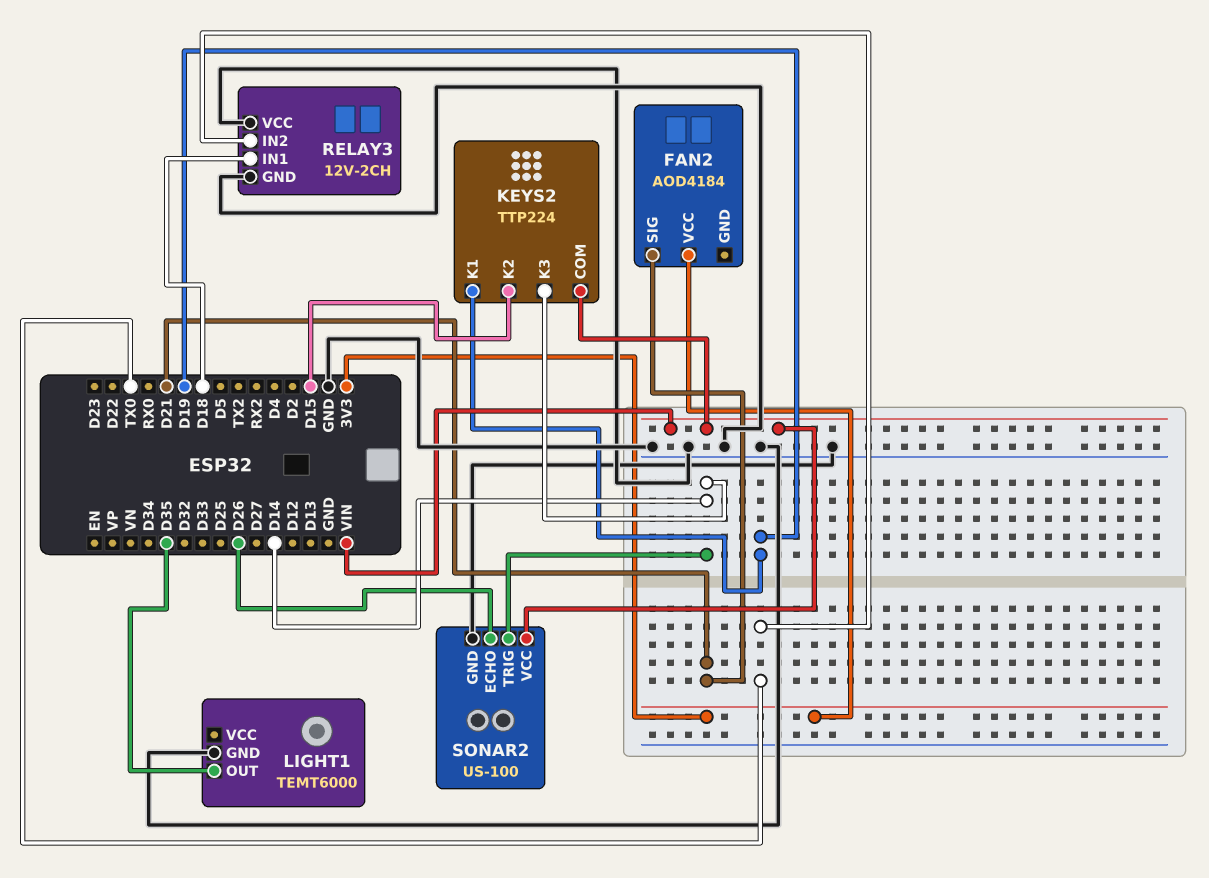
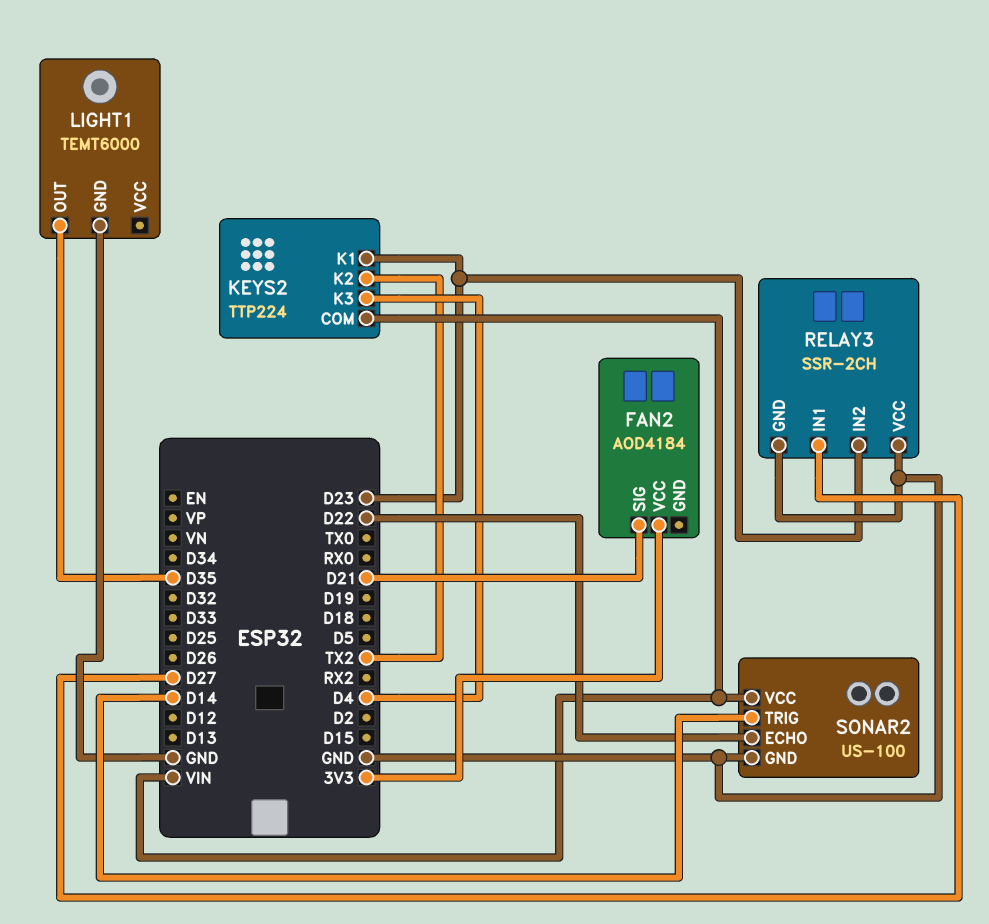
KEYS2 pin K1: D19 -> D23
KEYS2 pin K2: D15 -> TX2
KEYS2 pin K3: D14 -> D4
RELAY3: 12V-2CH -> SSR-2CH
RELAY3 pin IN1: D18 -> D27
RELAY3 pin IN2: TX0 -> D23
SONAR2 pin ECHO: D26 -> D22

